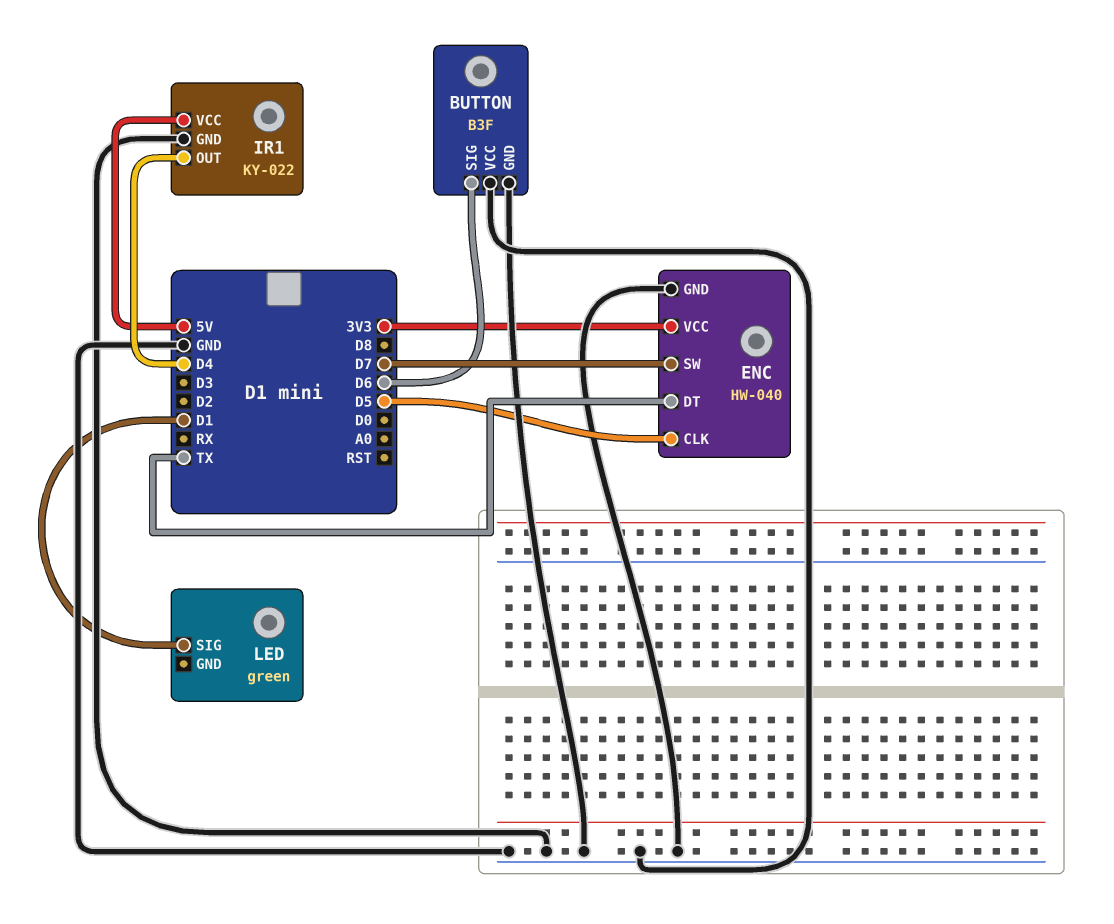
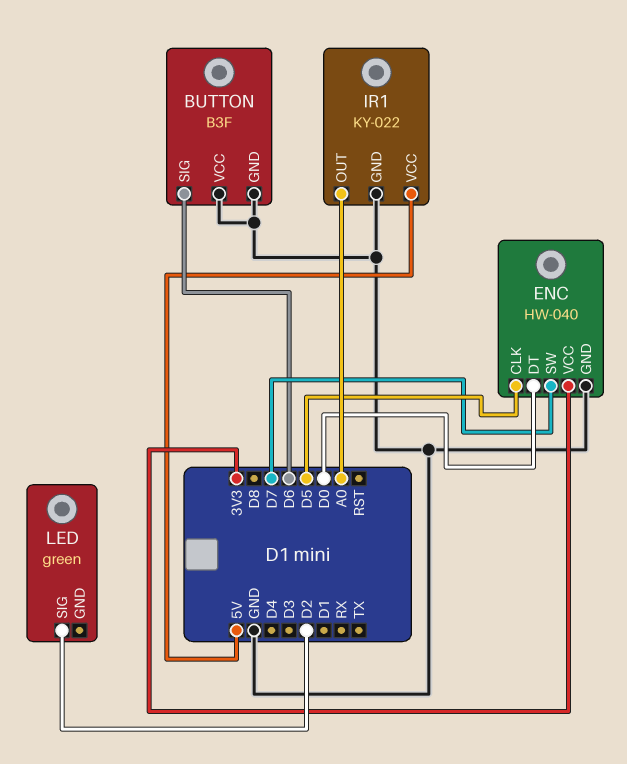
ENC pin DT: TX -> D0
IR1 pin OUT: D4 -> A0
LED pin SIG: D1 -> D2

